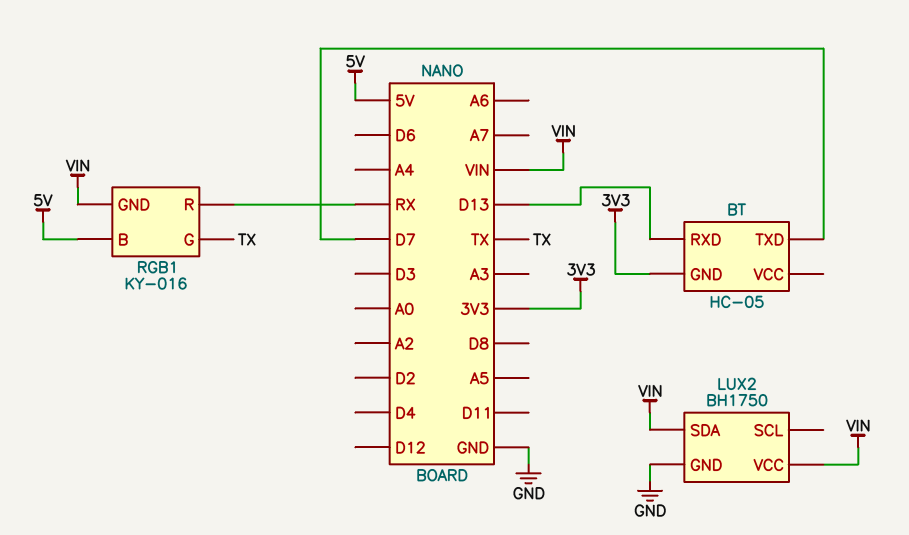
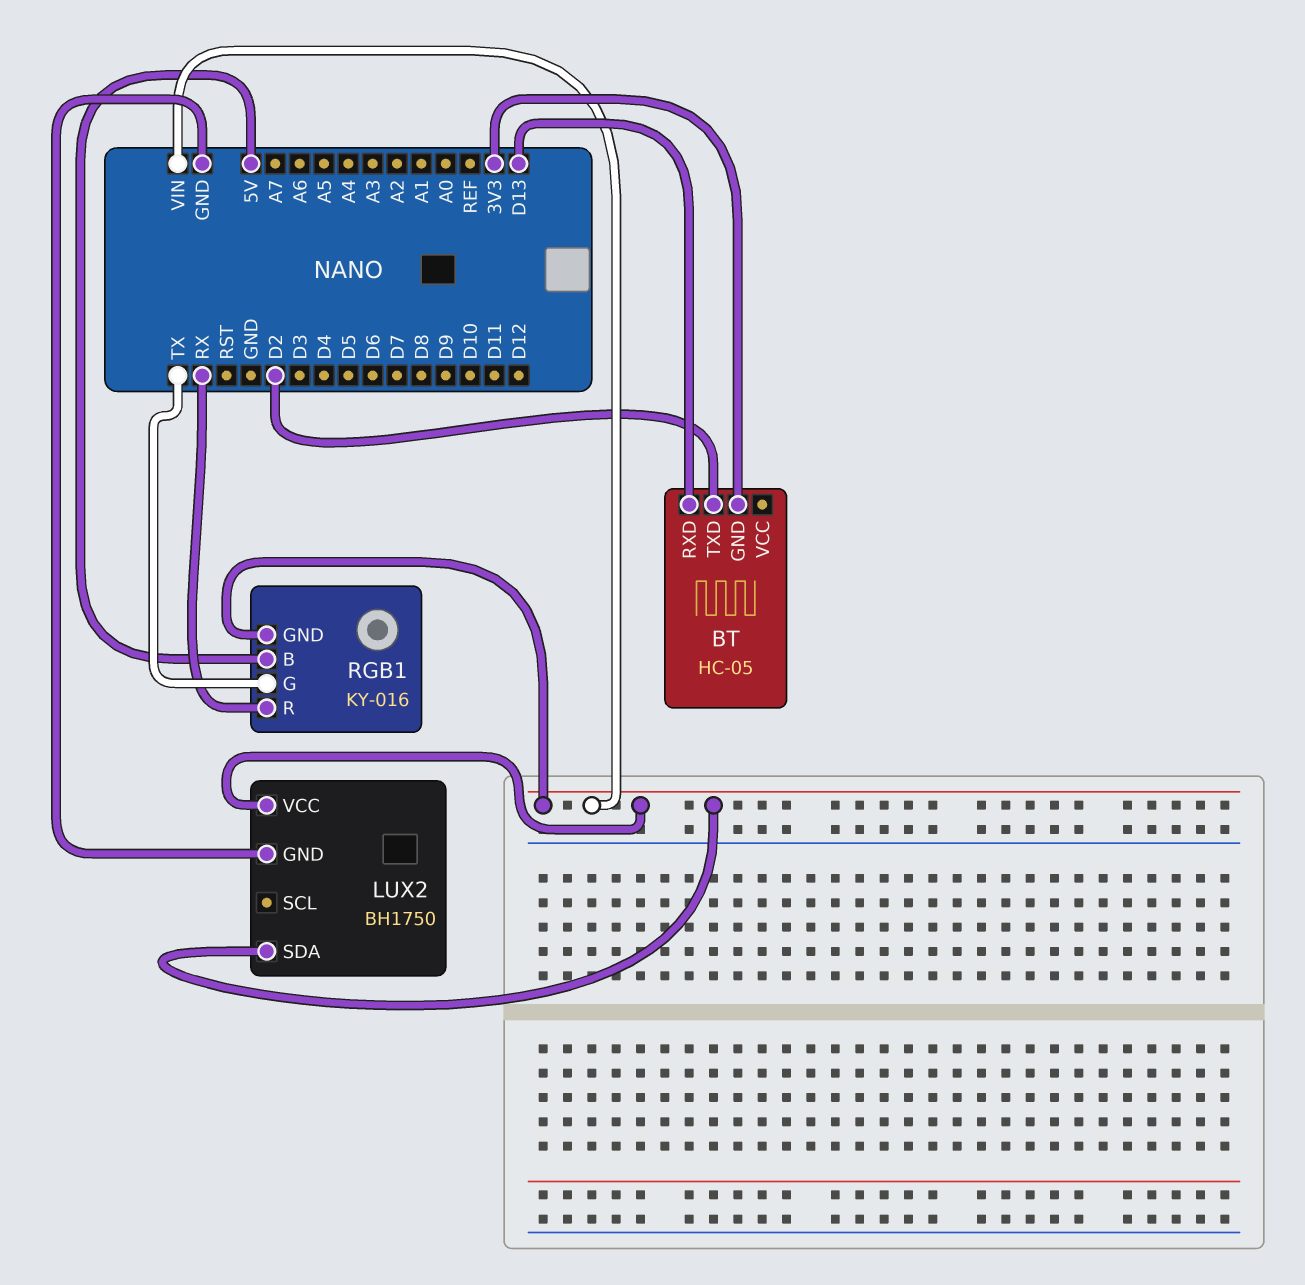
BT pin TXD: D7 -> D2

